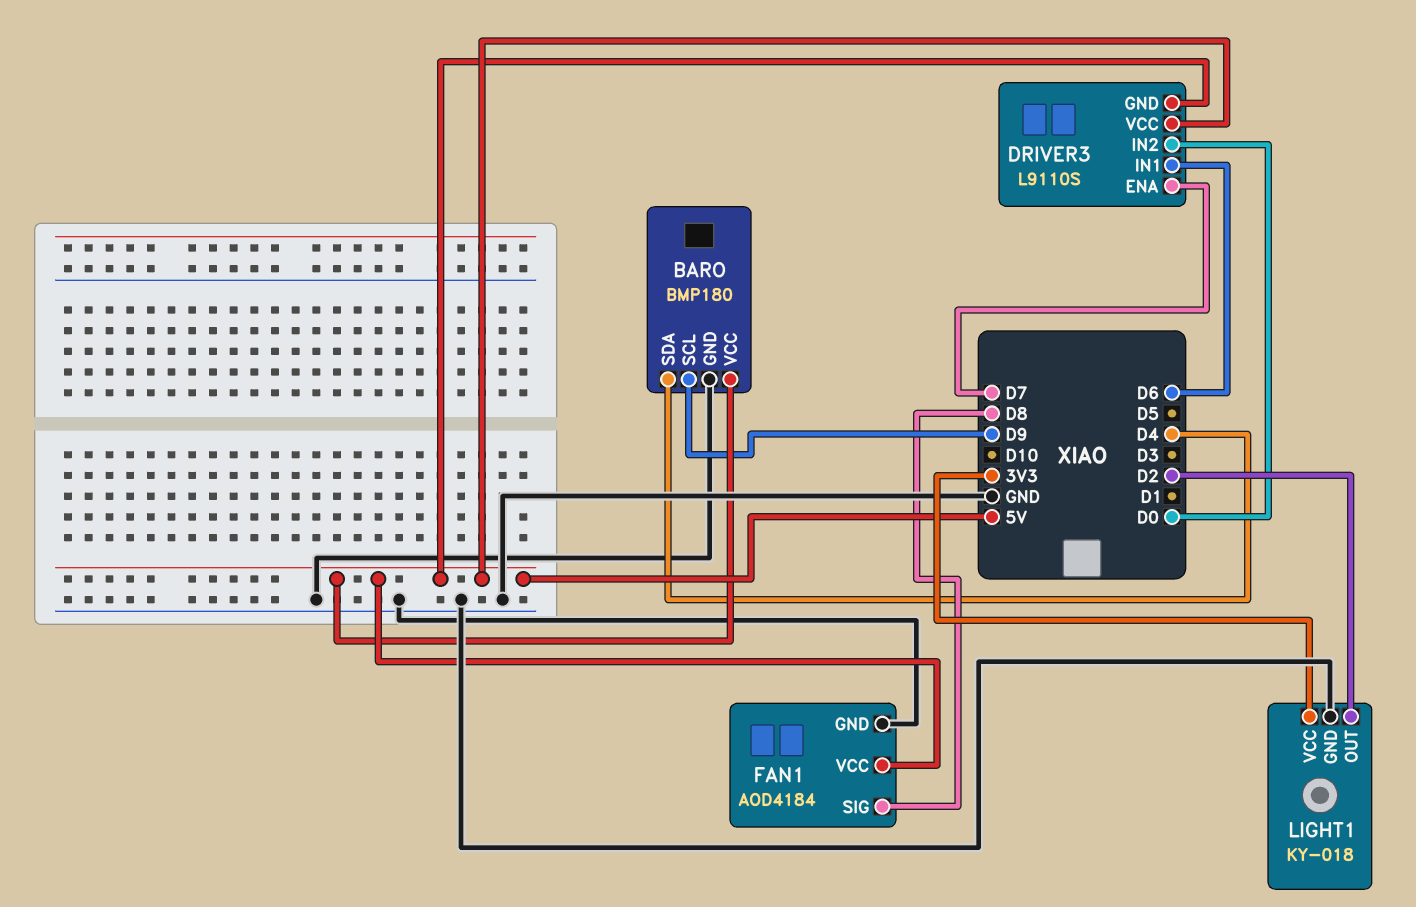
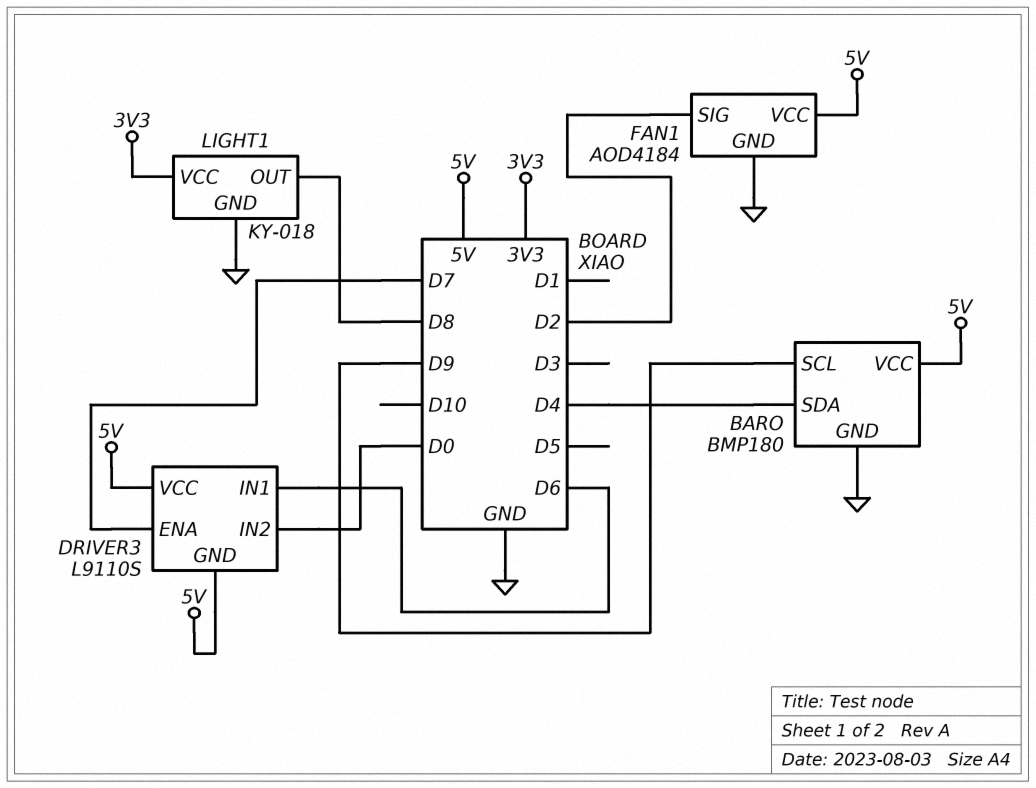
FAN1 pin SIG: D8 -> D2
LIGHT1 pin OUT: D2 -> D8

